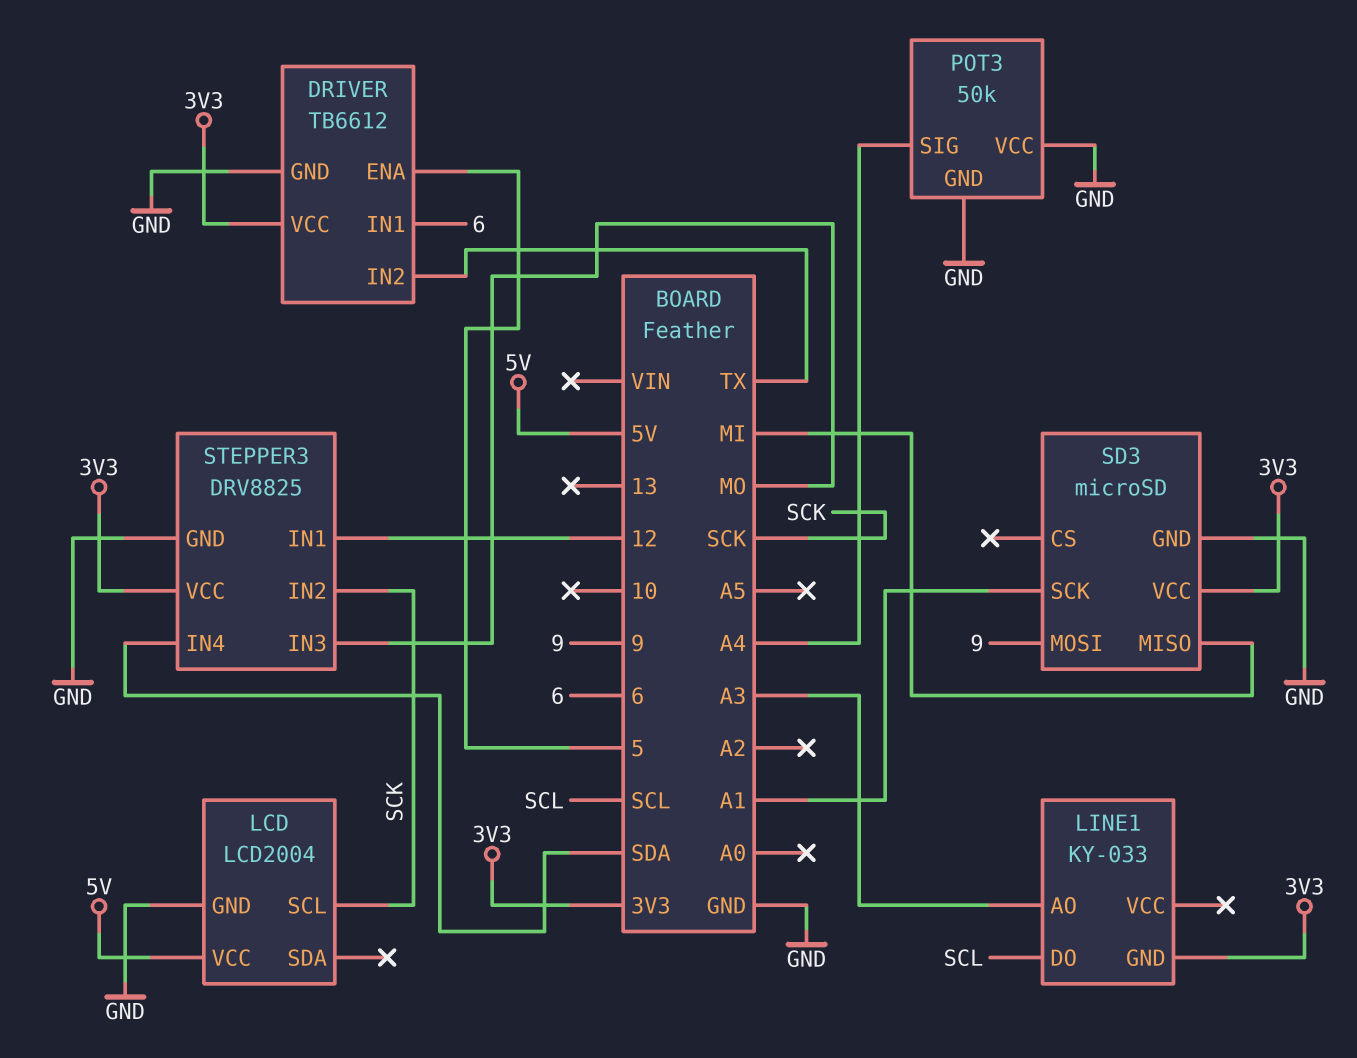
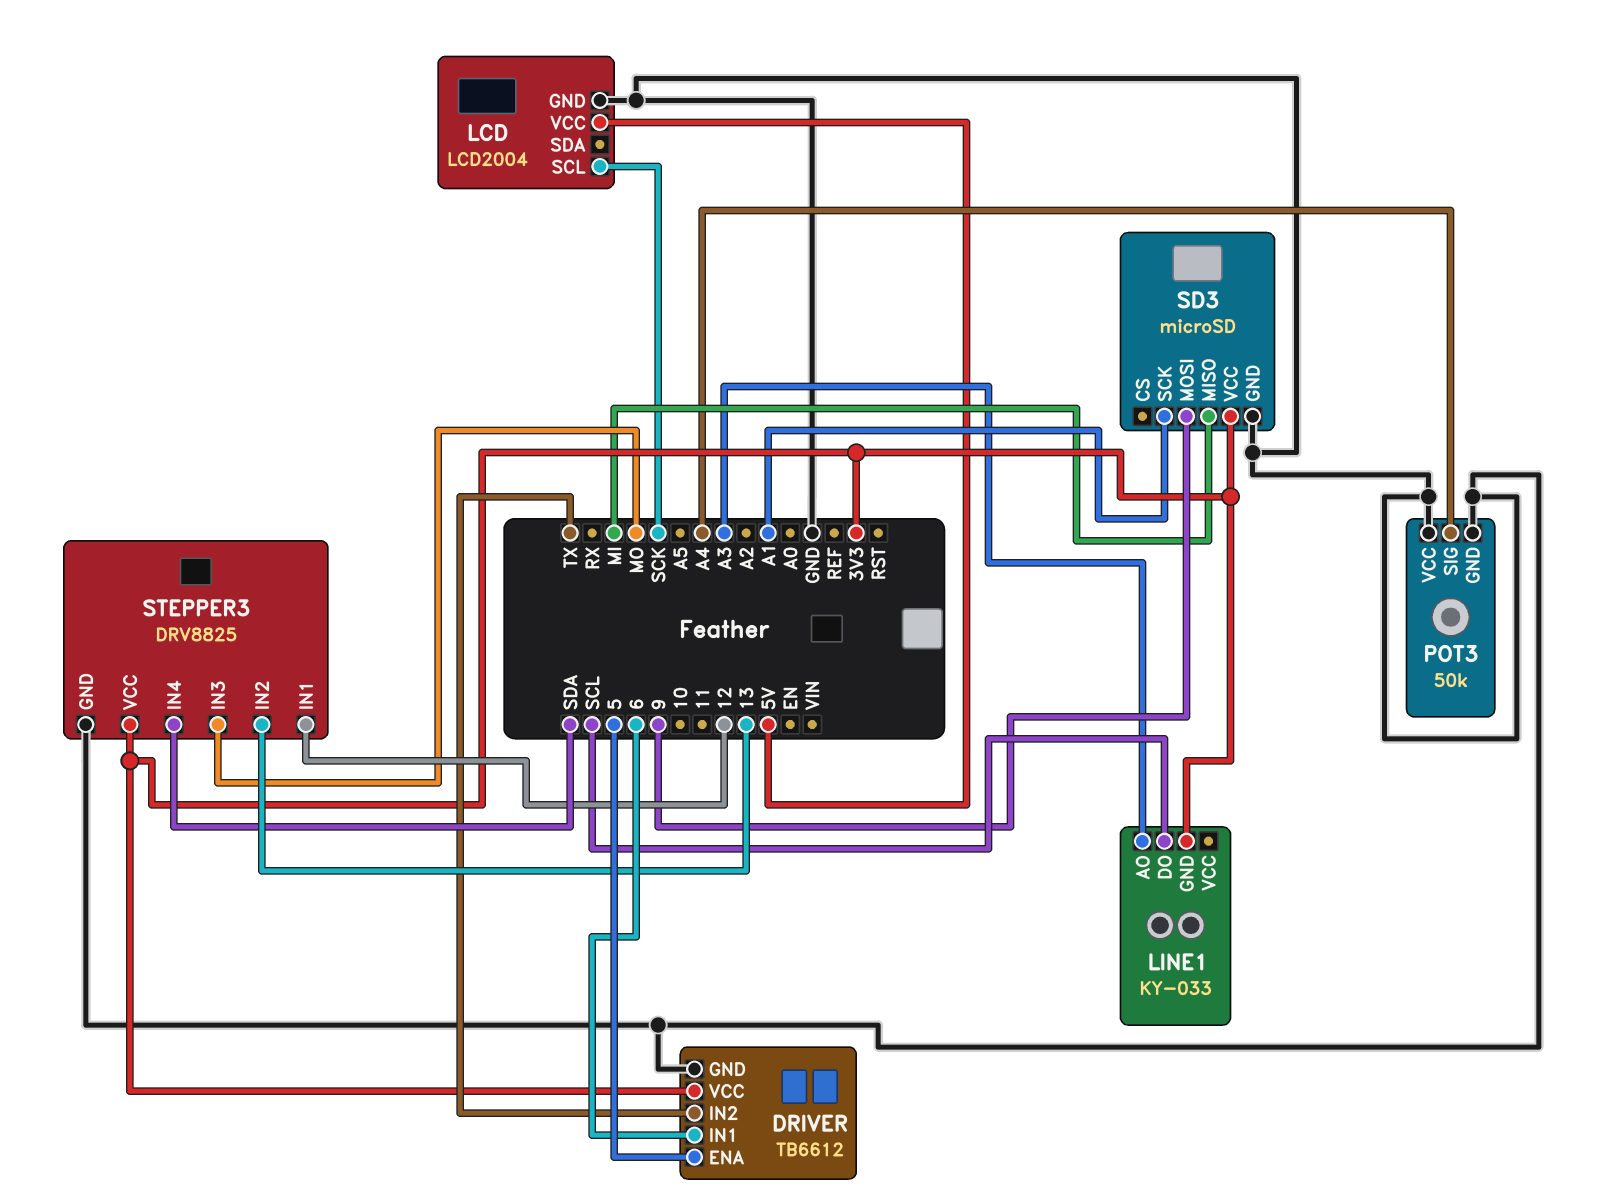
STEPPER3 pin IN2: SCK -> 13

